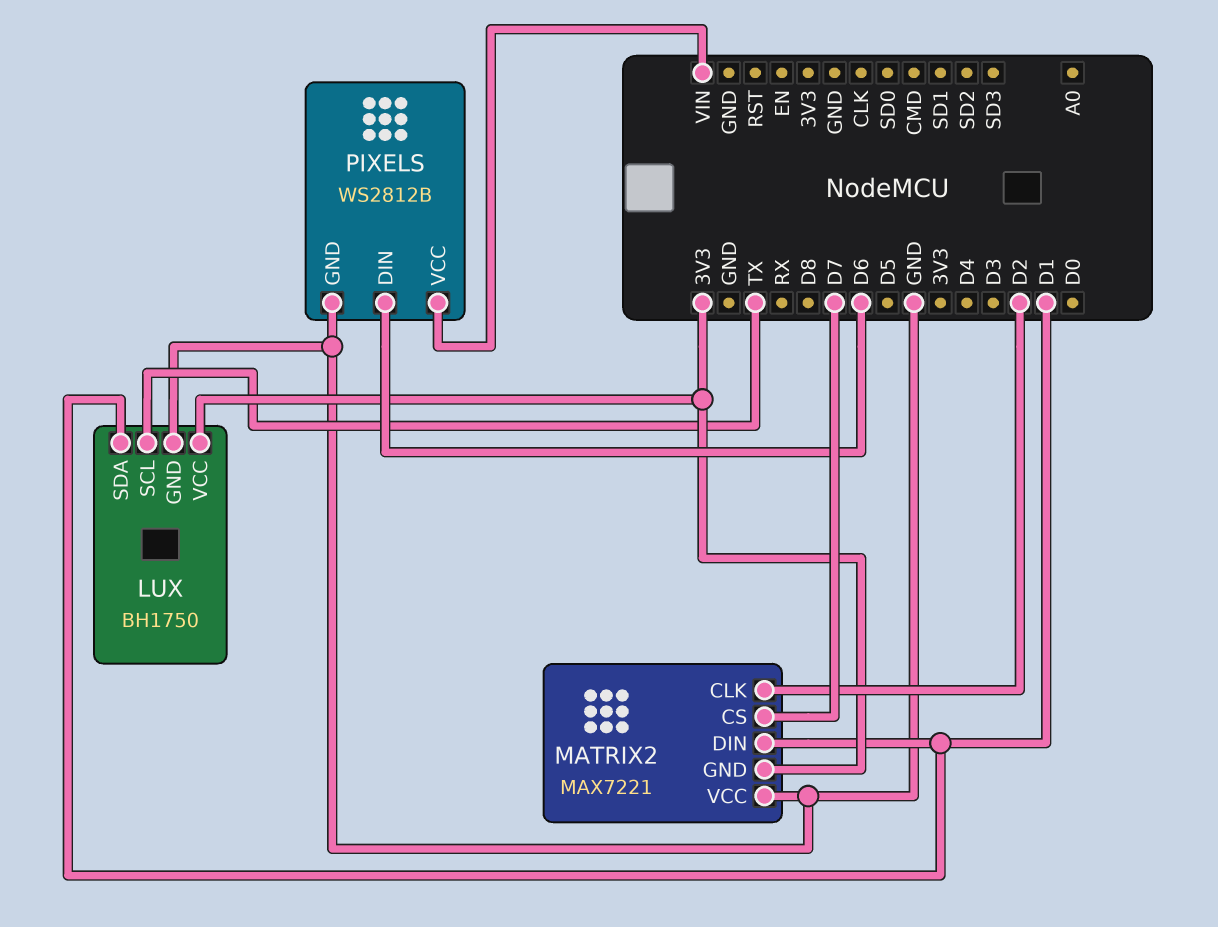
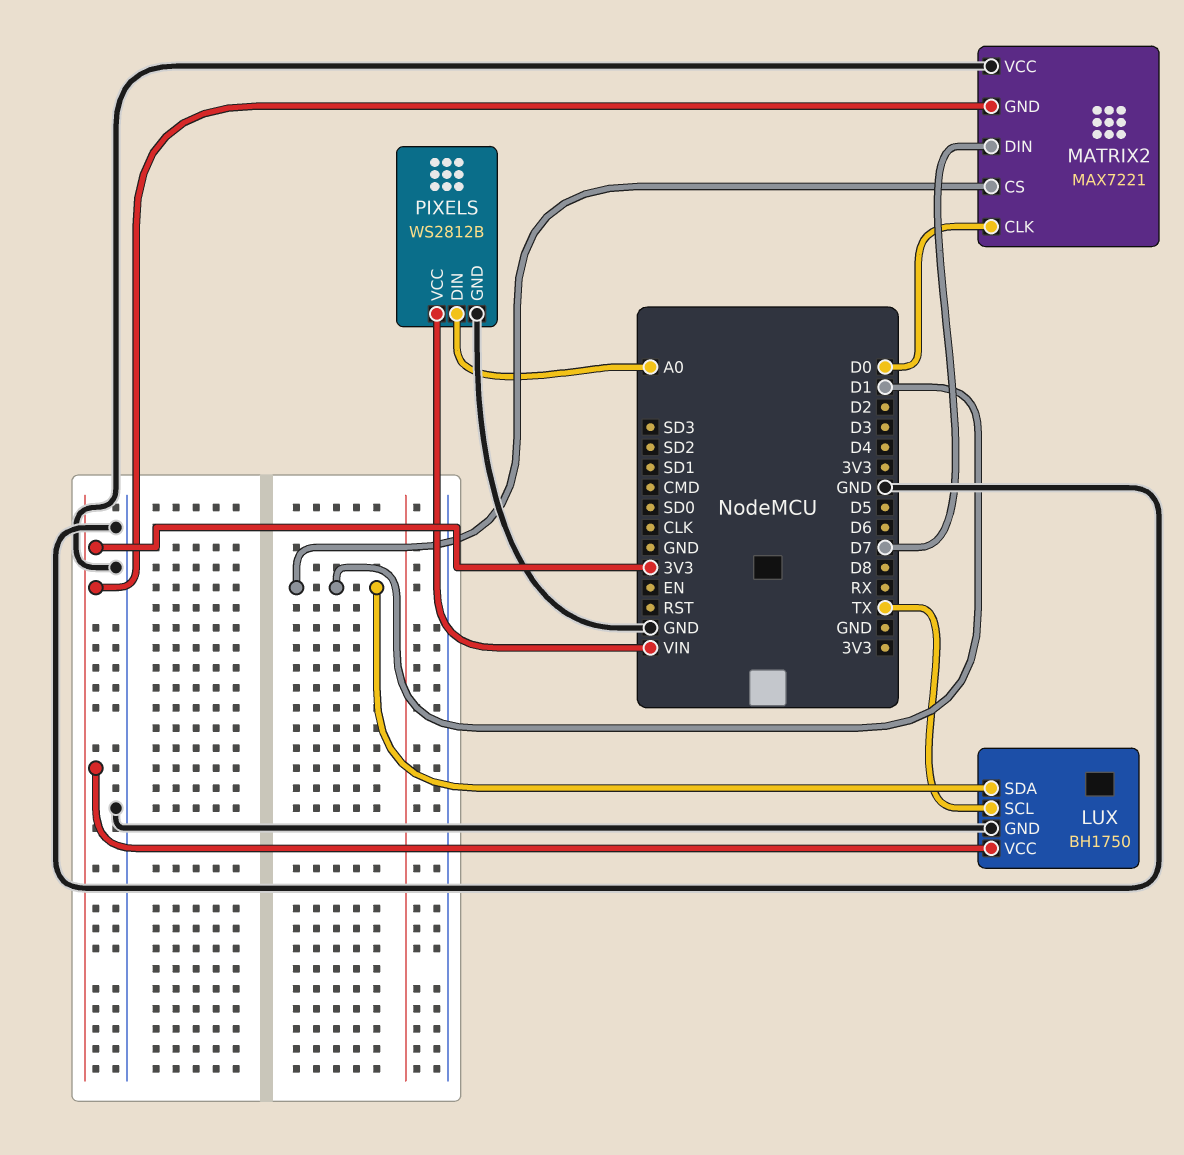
MATRIX2 pin CLK: D2 -> D0
MATRIX2 pin CS: D7 -> D1
MATRIX2 pin DIN: D1 -> D7
PIXELS pin DIN: D6 -> A0

